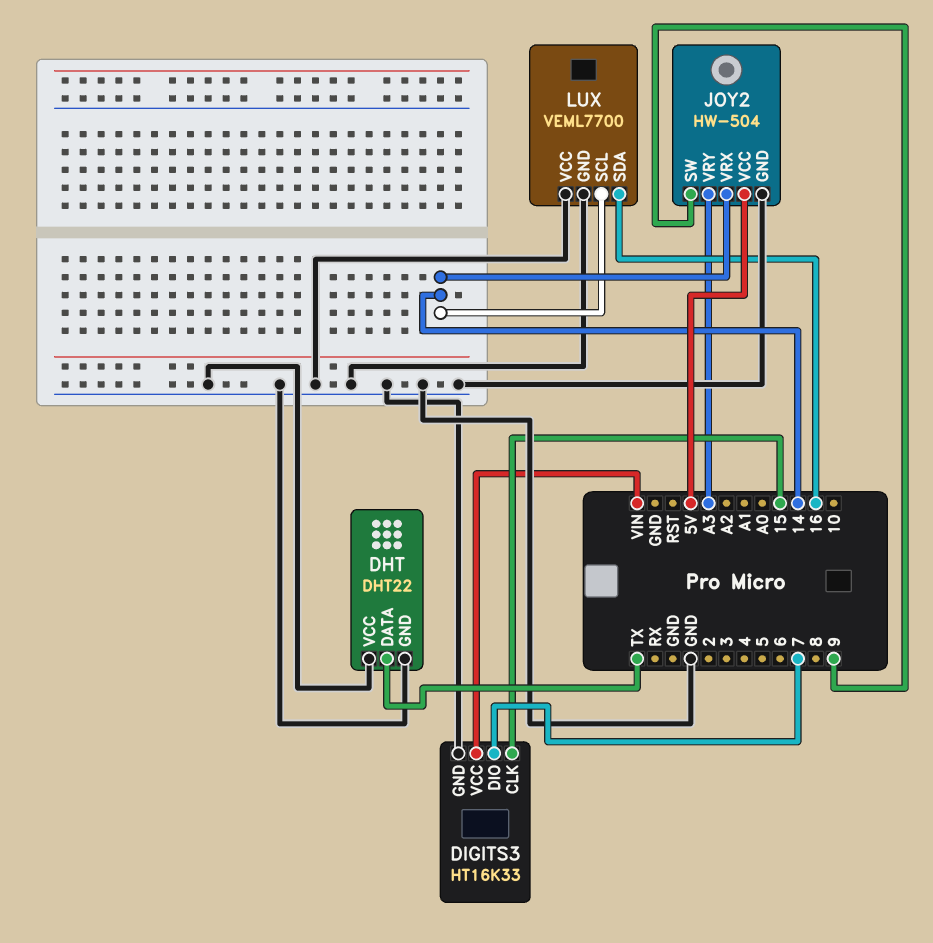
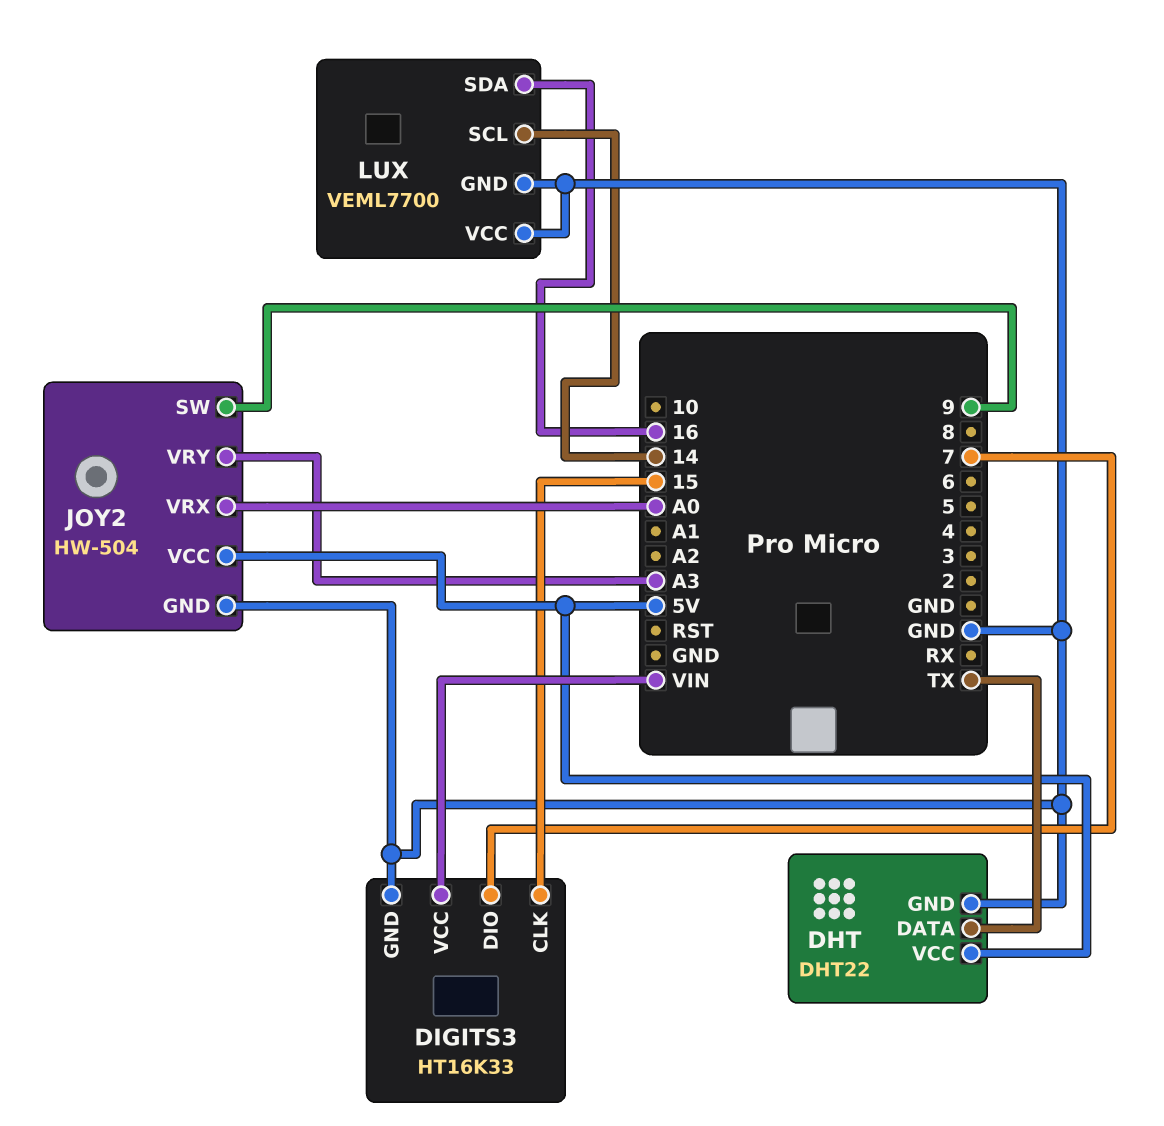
DHT pin VCC: GND -> 5V
JOY2 pin VRX: 14 -> A0

